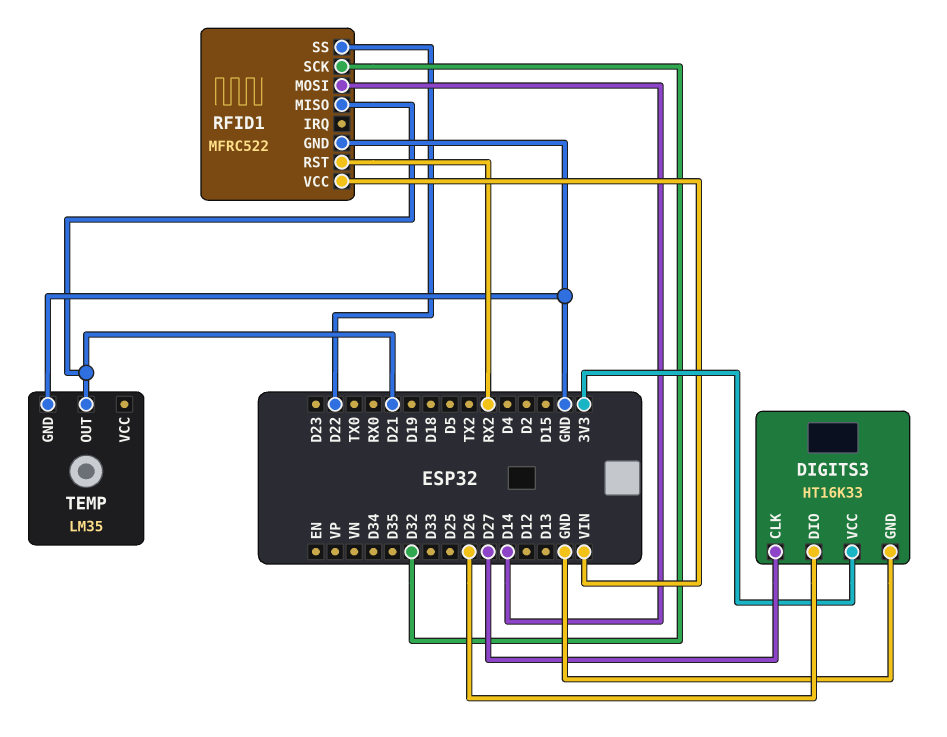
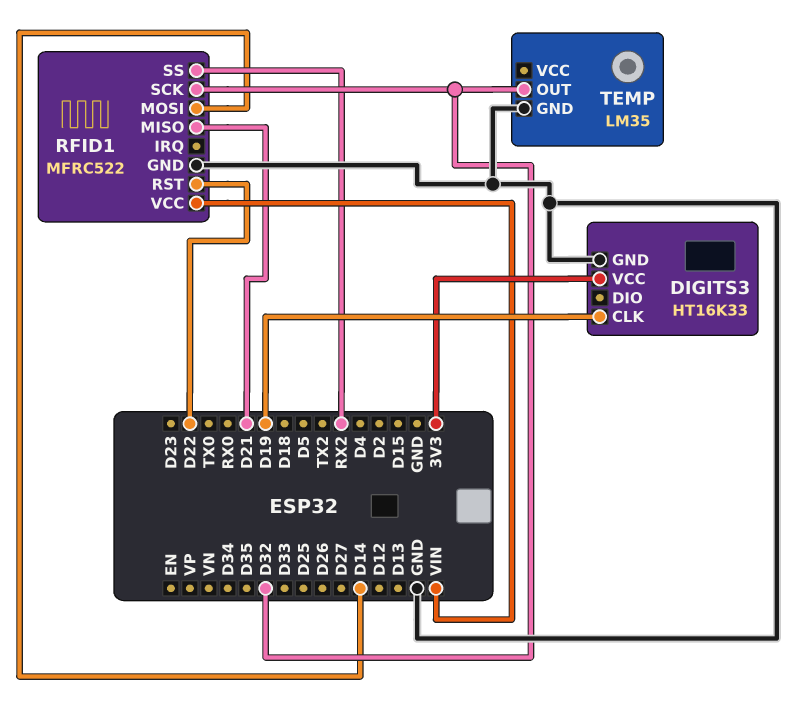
DIGITS3 pin CLK: D27 -> D19
DIGITS3 pin DIO: D26 -> none
RFID1 pin RST: RX2 -> D22
RFID1 pin SS: D22 -> RX2
TEMP pin OUT: D21 -> D32

